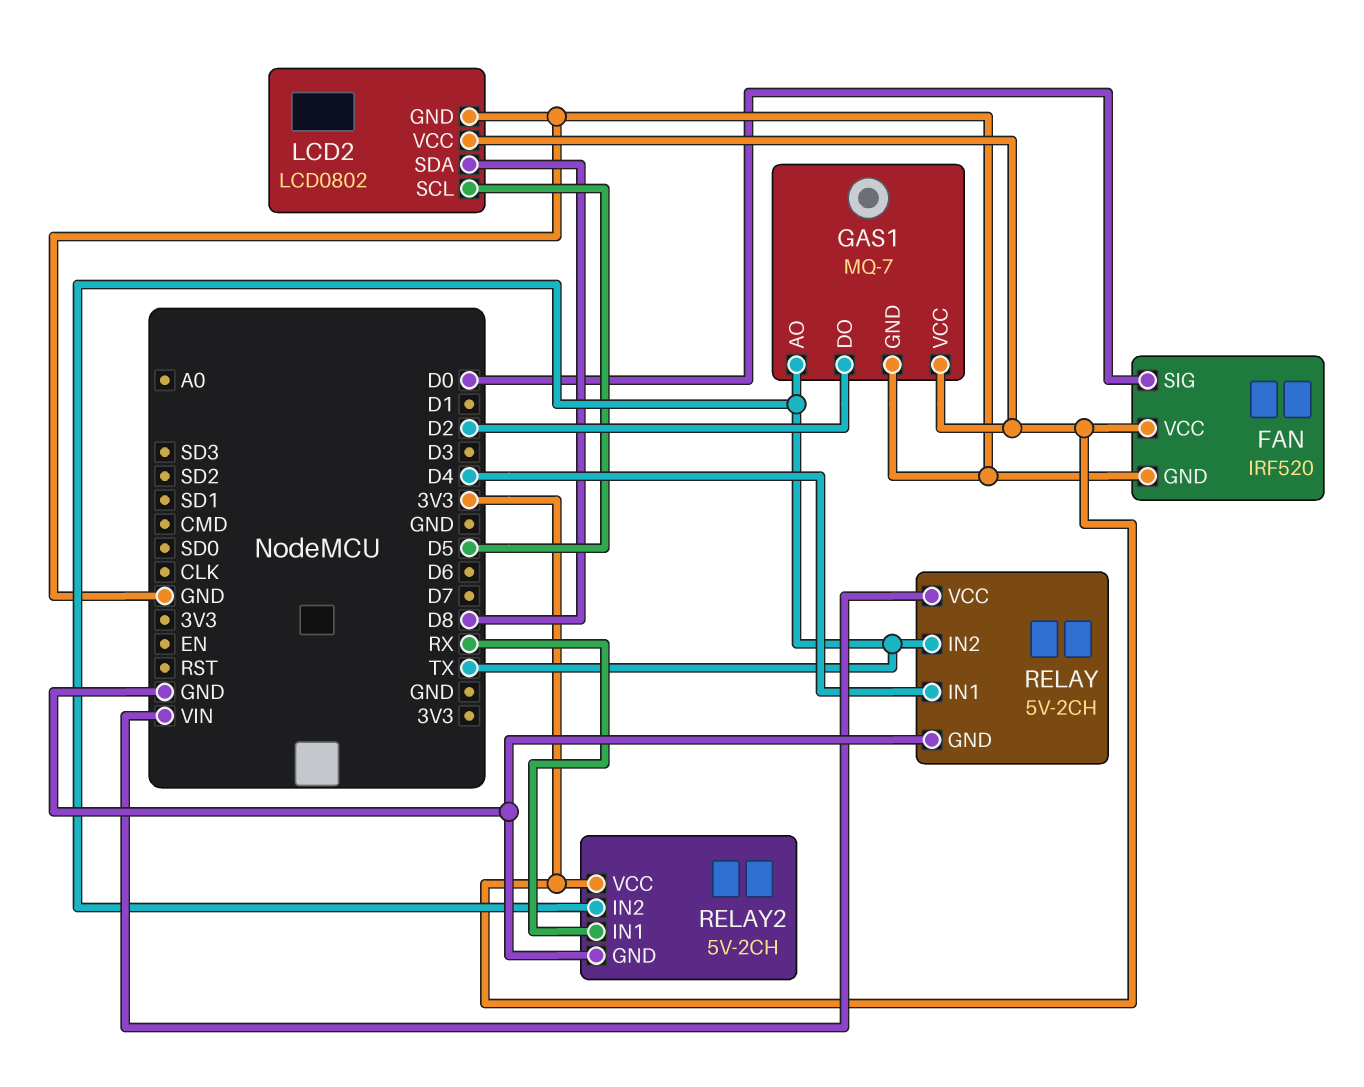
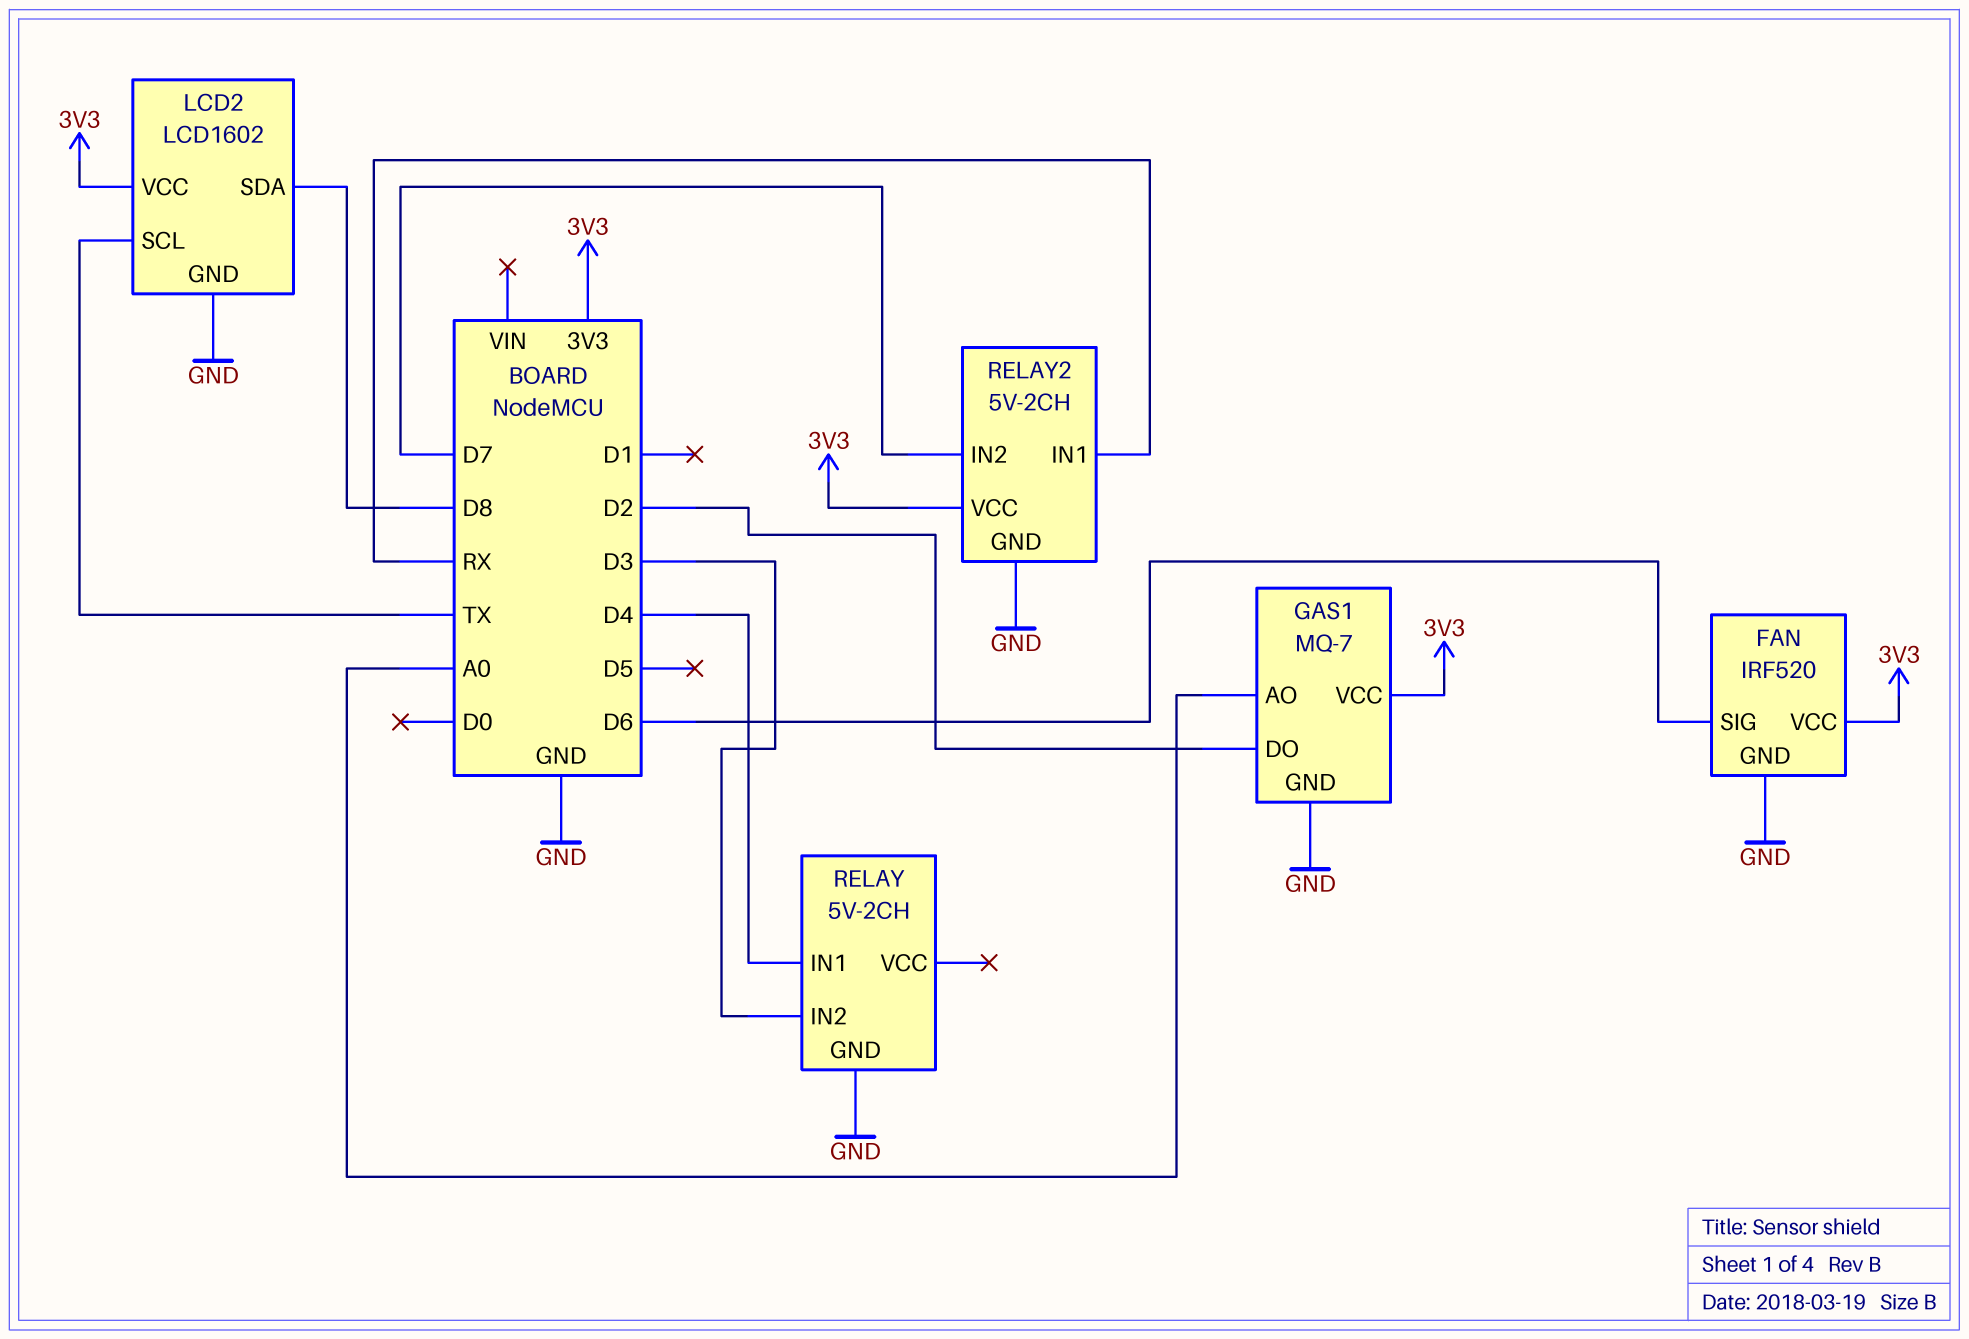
FAN pin SIG: D0 -> D6
GAS1 pin AO: TX -> A0
LCD2: LCD0802 -> LCD1602
LCD2 pin SCL: D5 -> TX
RELAY pin IN2: TX -> D3
RELAY pin VCC: VIN -> none
RELAY2 pin IN2: TX -> D7

